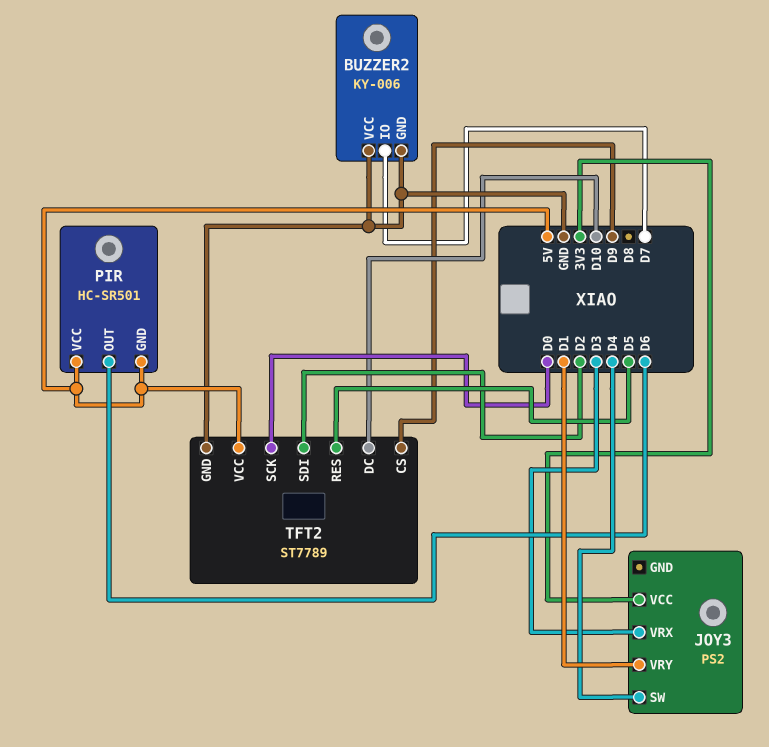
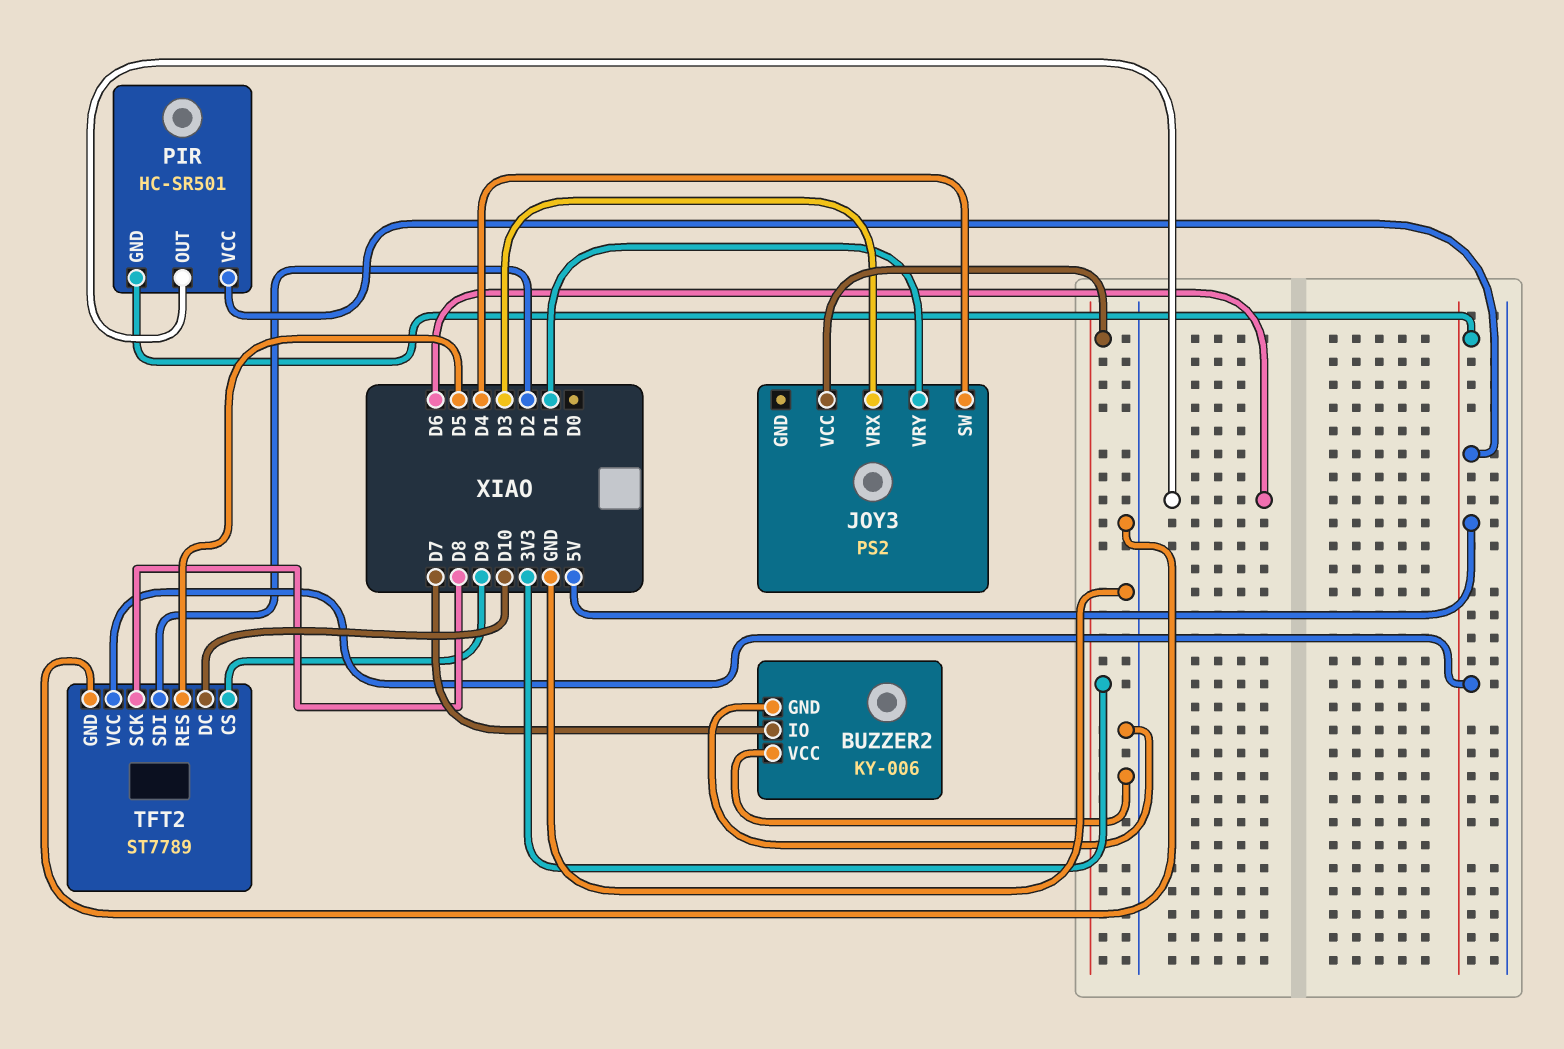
TFT2 pin SCK: D0 -> D8

